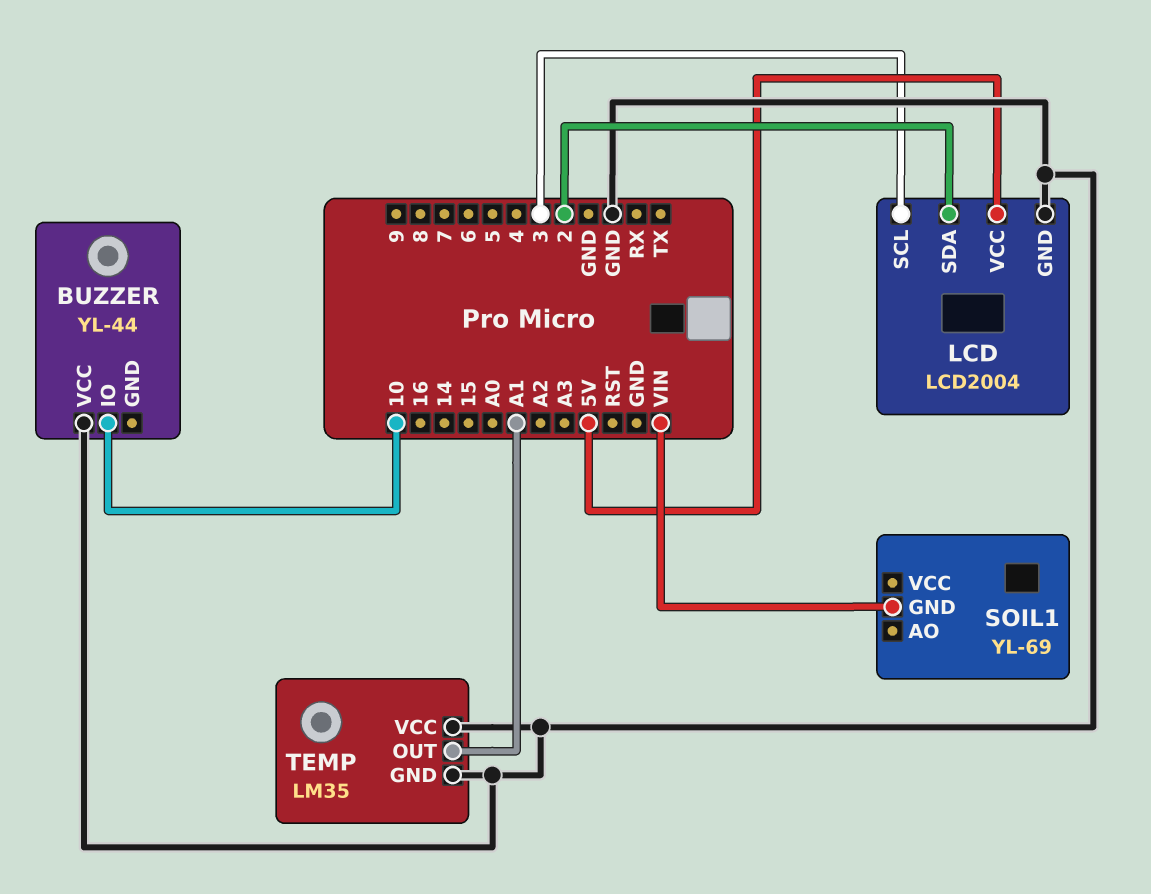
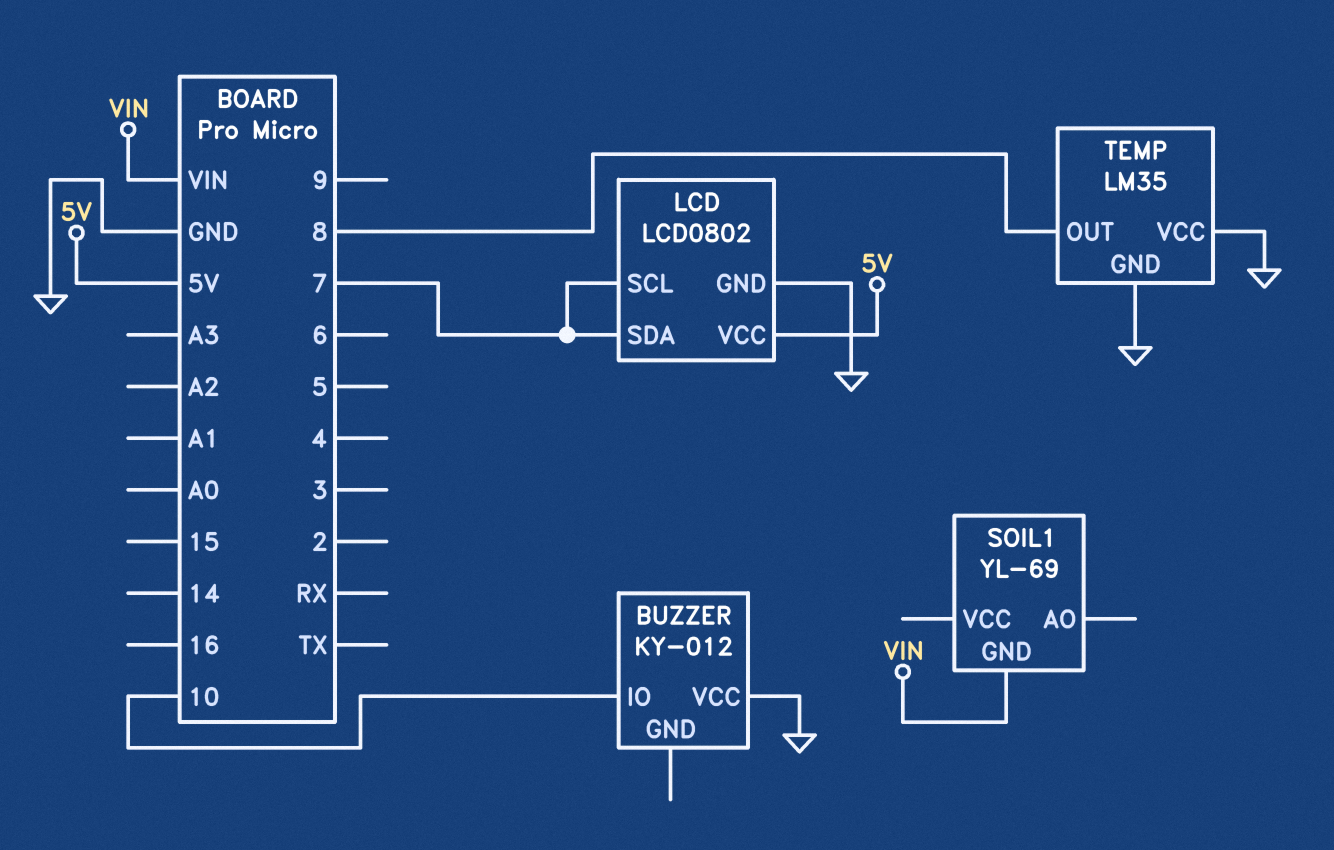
BUZZER: YL-44 -> KY-012
LCD: LCD2004 -> LCD0802
LCD pin SCL: 3 -> 7
LCD pin SDA: 2 -> 7
TEMP pin OUT: A1 -> 8

